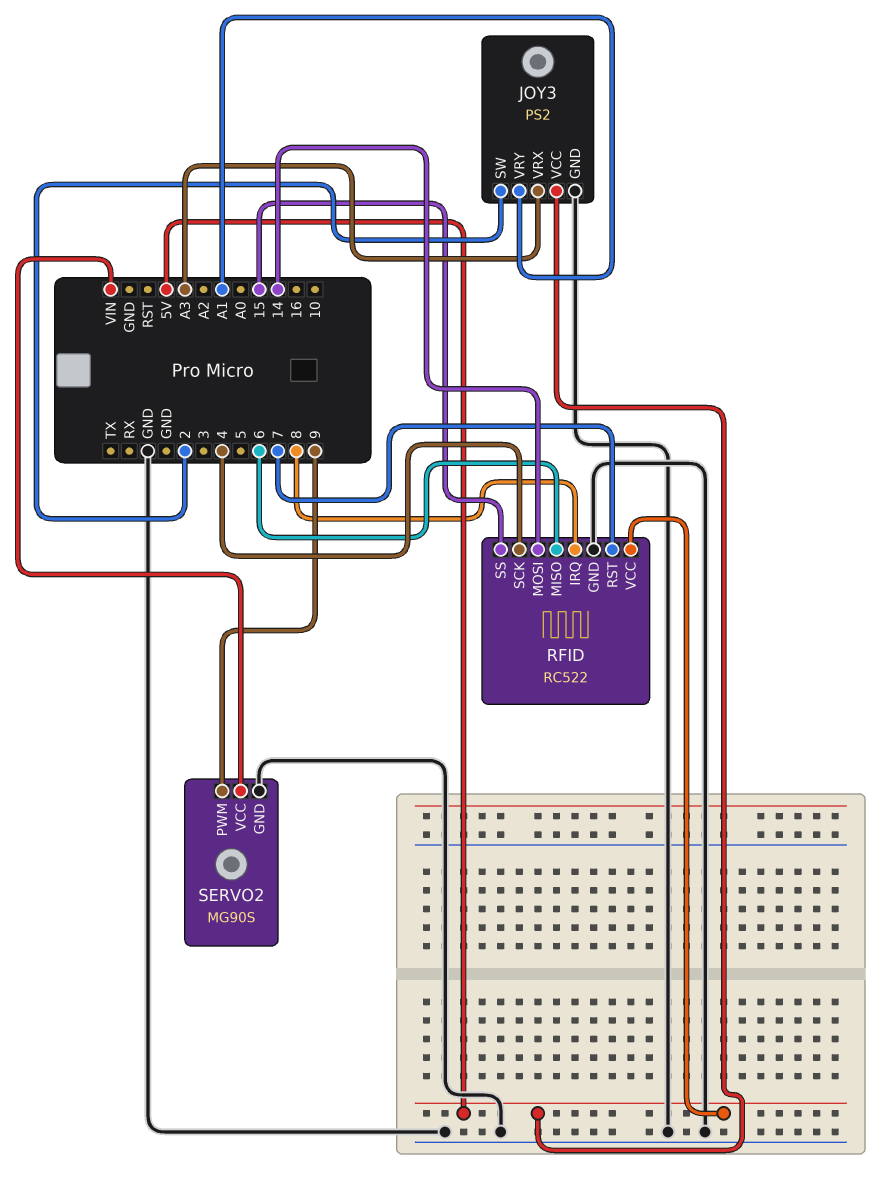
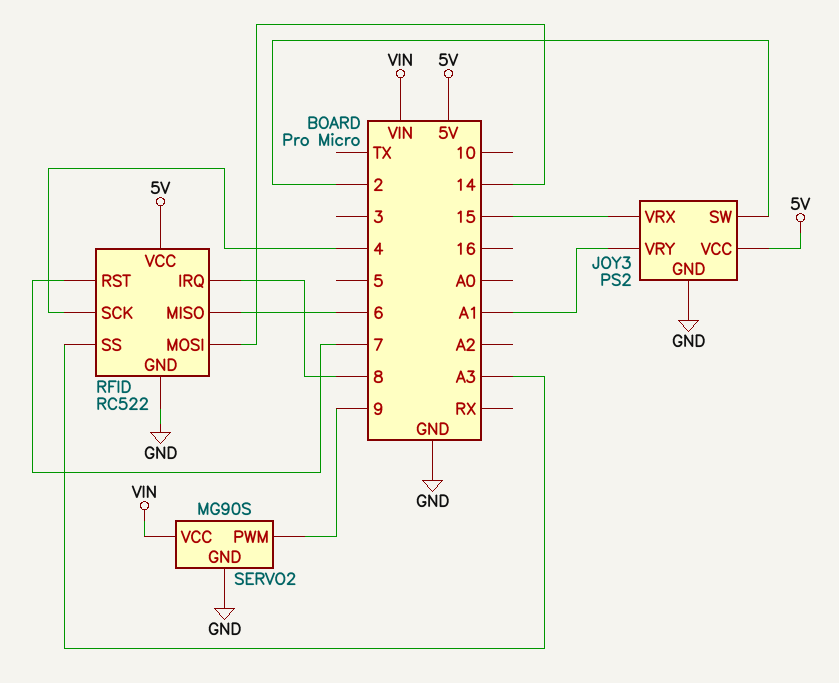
JOY3 pin VRX: A3 -> 15
RFID pin SS: 15 -> A3

